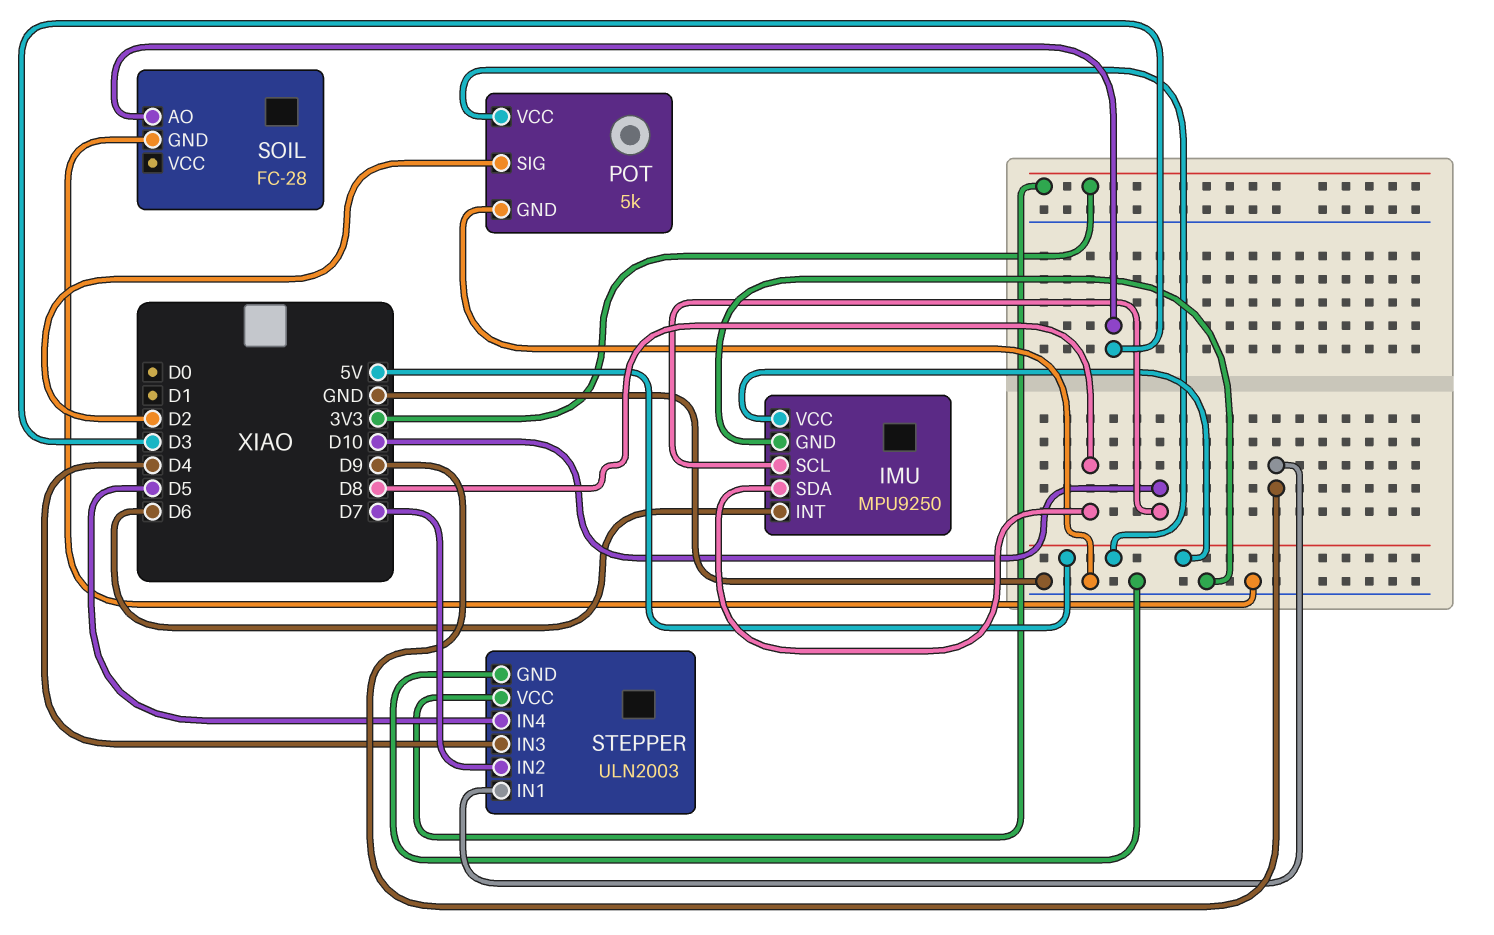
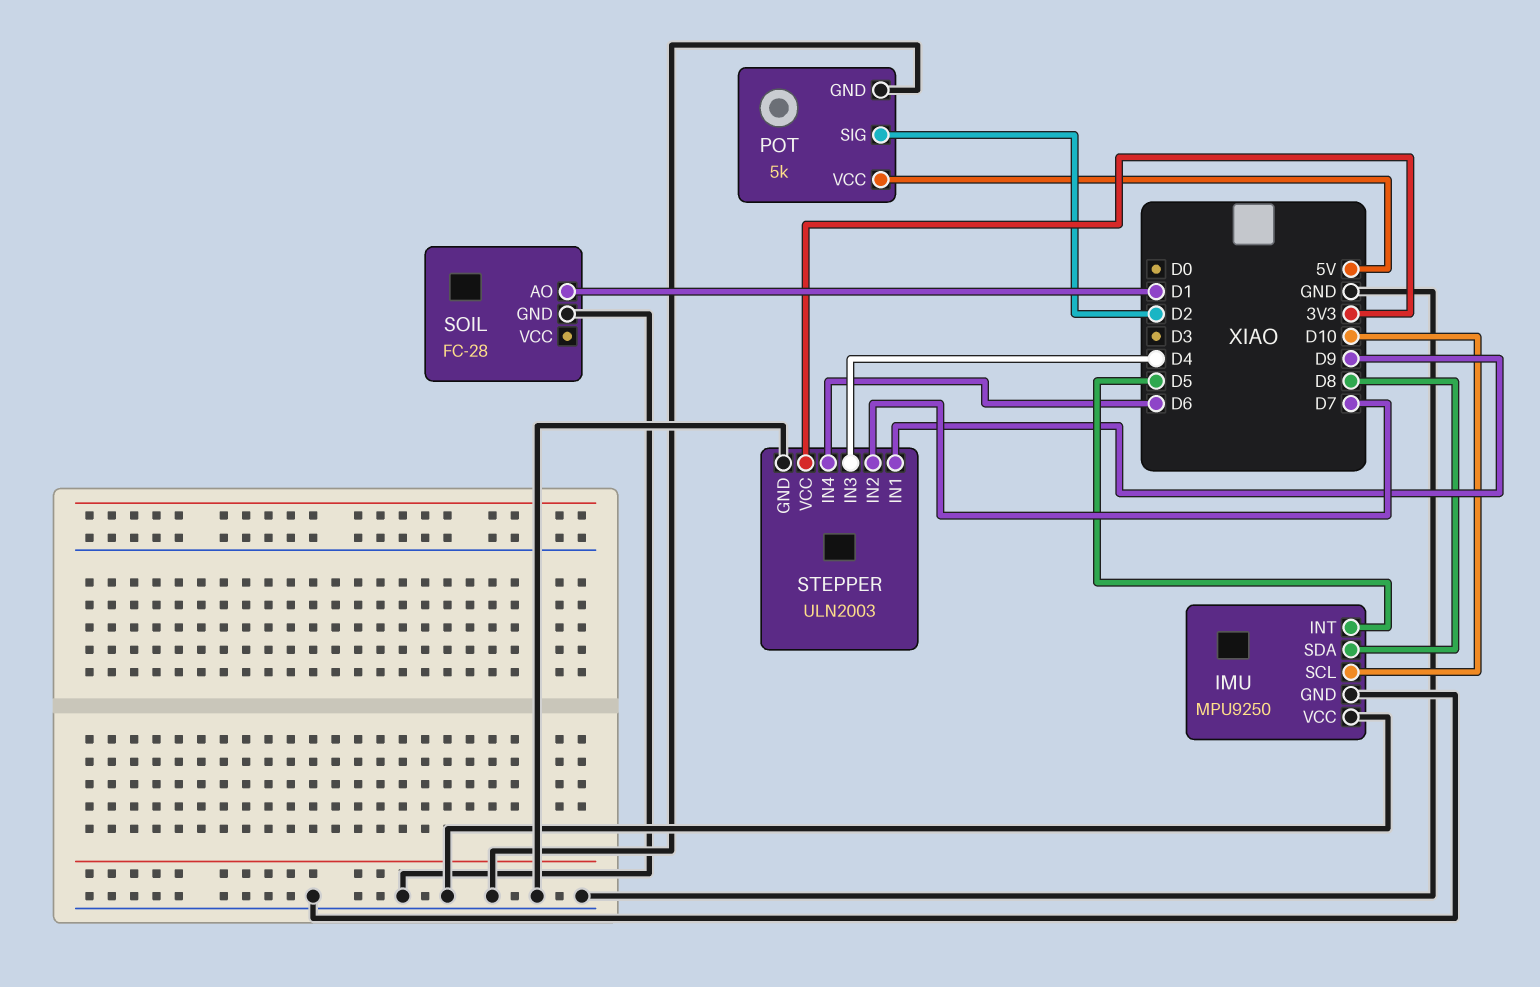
IMU pin INT: D6 -> D5
IMU pin VCC: 5V -> GND
SOIL pin AO: D3 -> D1
STEPPER pin IN4: D5 -> D6

